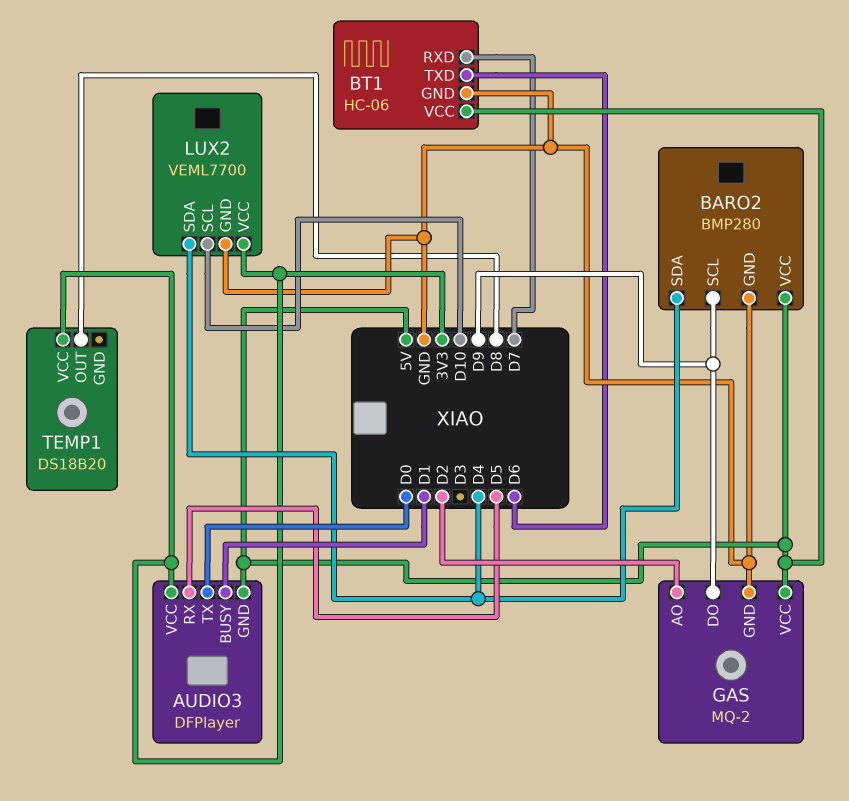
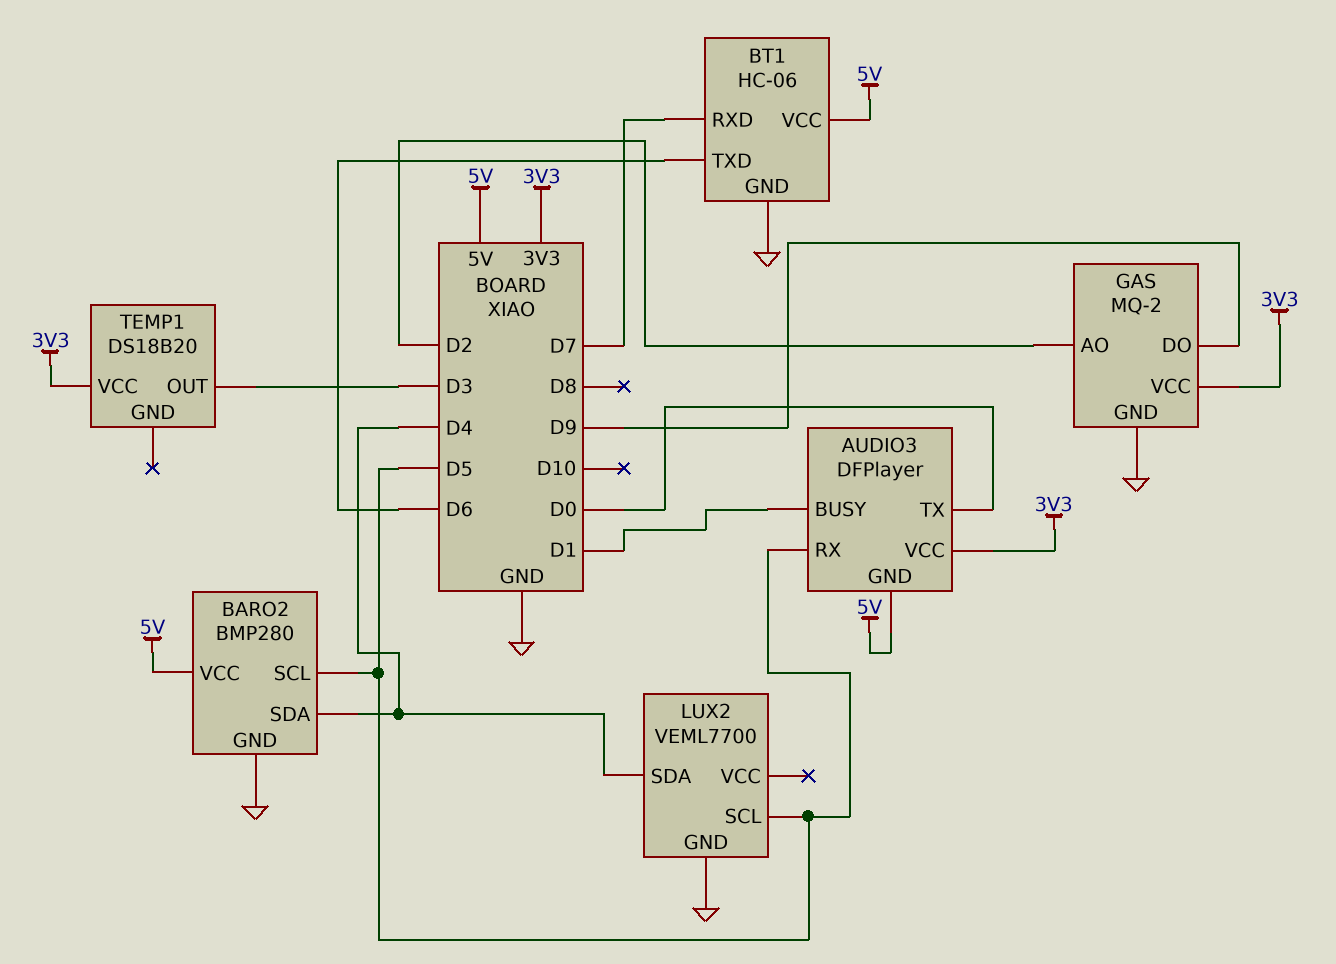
BARO2 pin SCL: D9 -> D5
GAS pin VCC: 5V -> 3V3
LUX2 pin SCL: D10 -> D5
LUX2 pin VCC: 3V3 -> none
TEMP1 pin OUT: D8 -> D3

